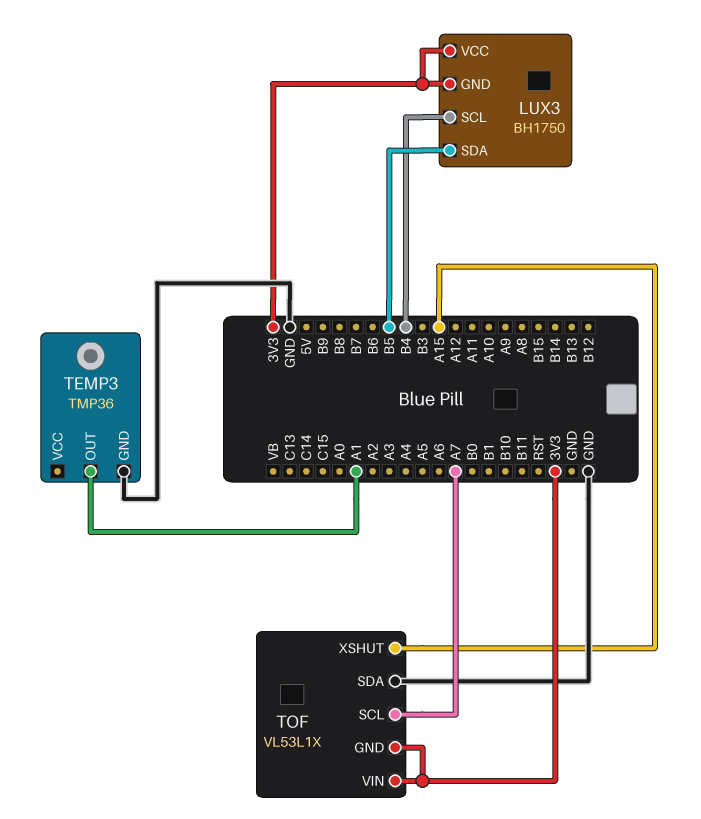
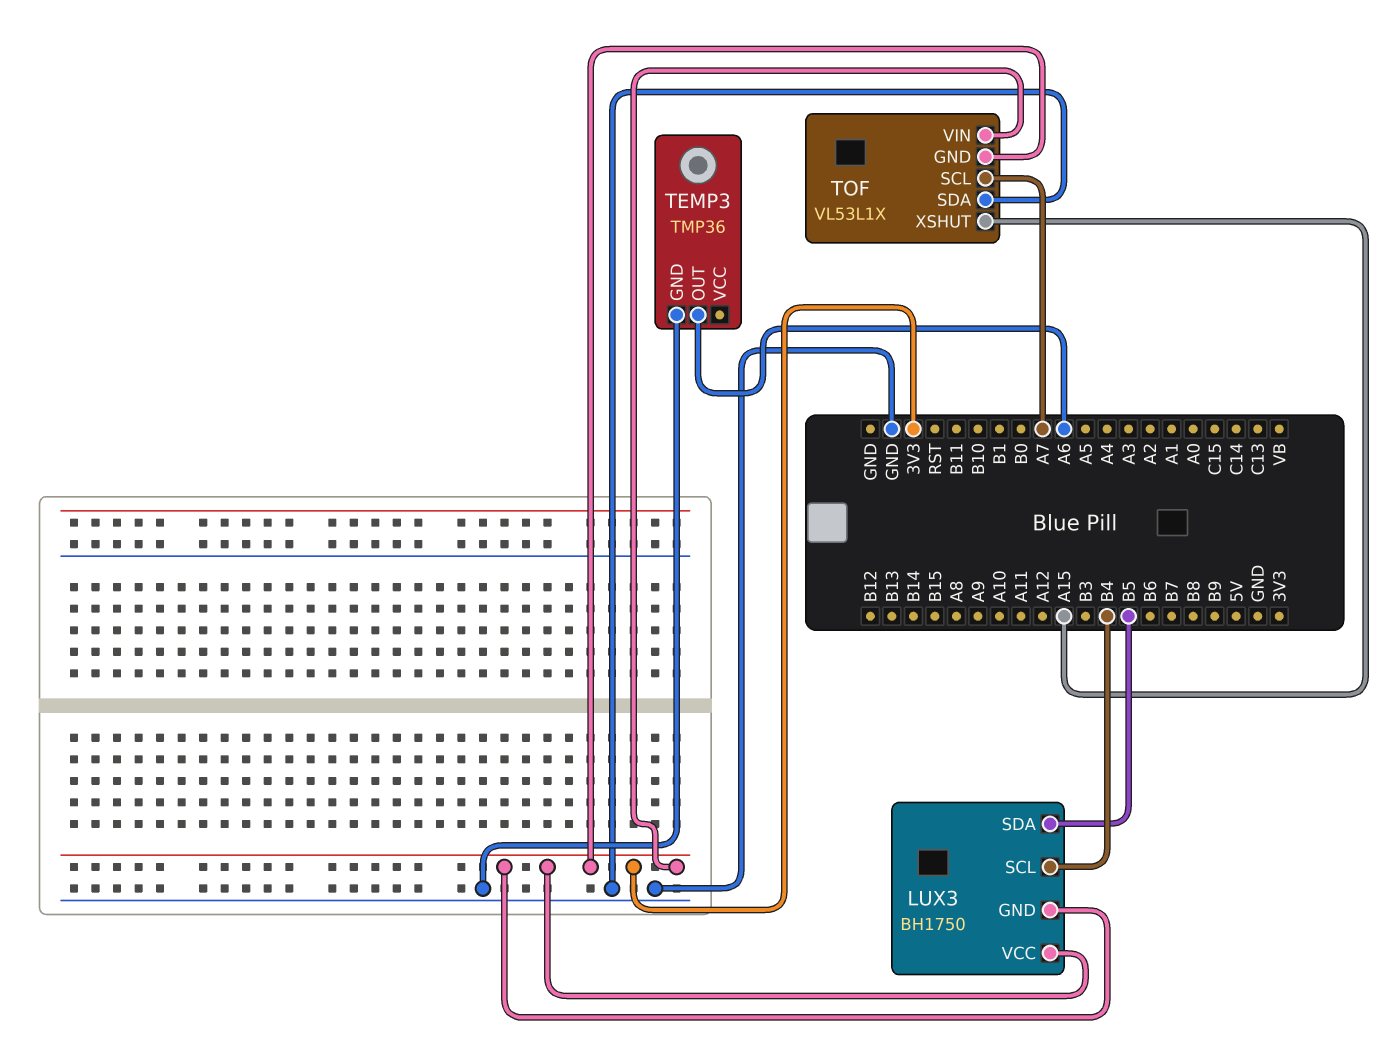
TEMP3 pin OUT: A1 -> A6

